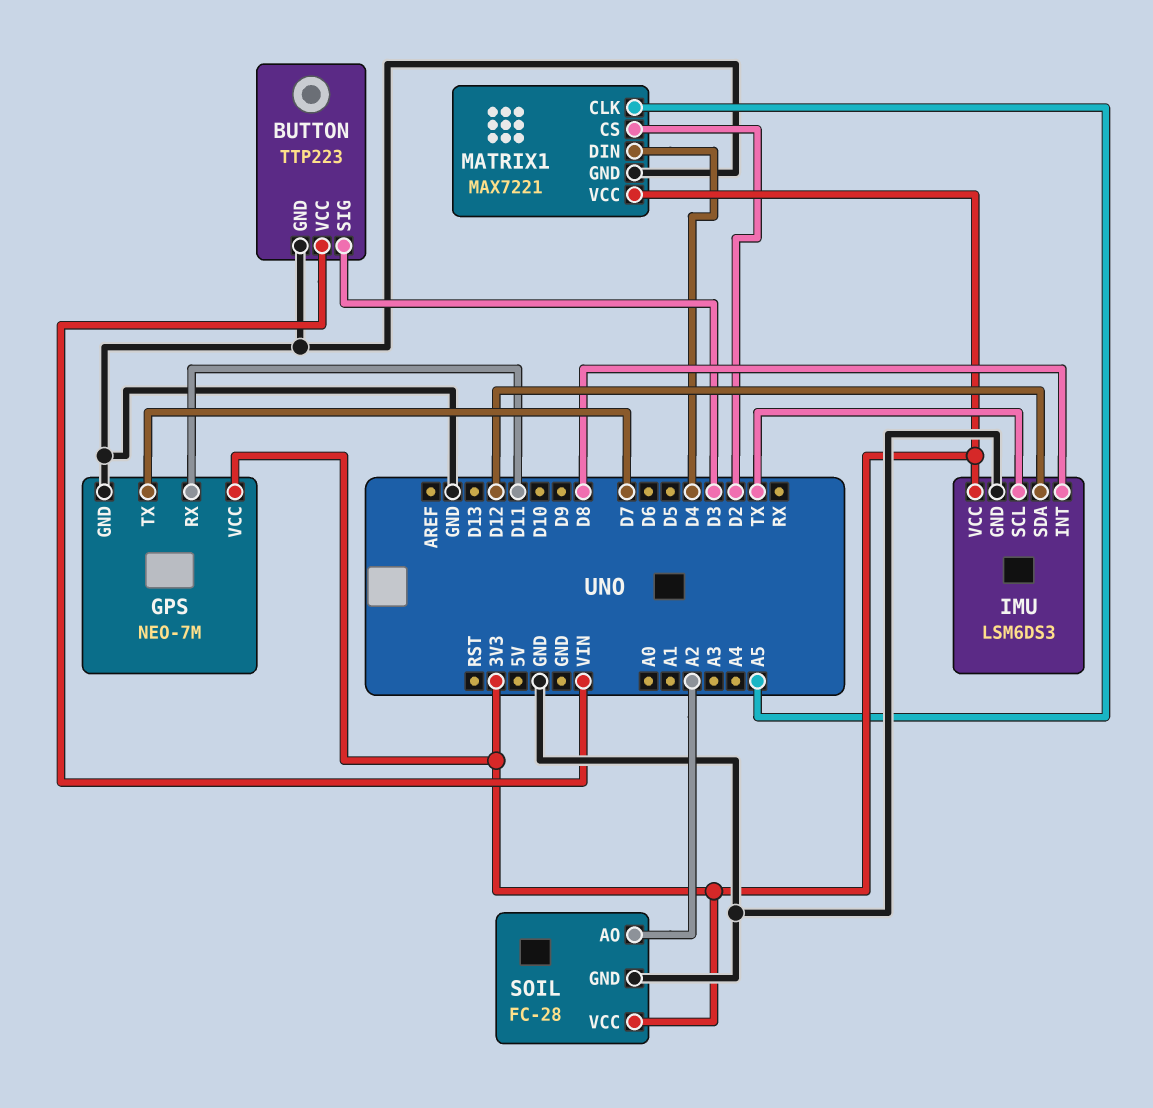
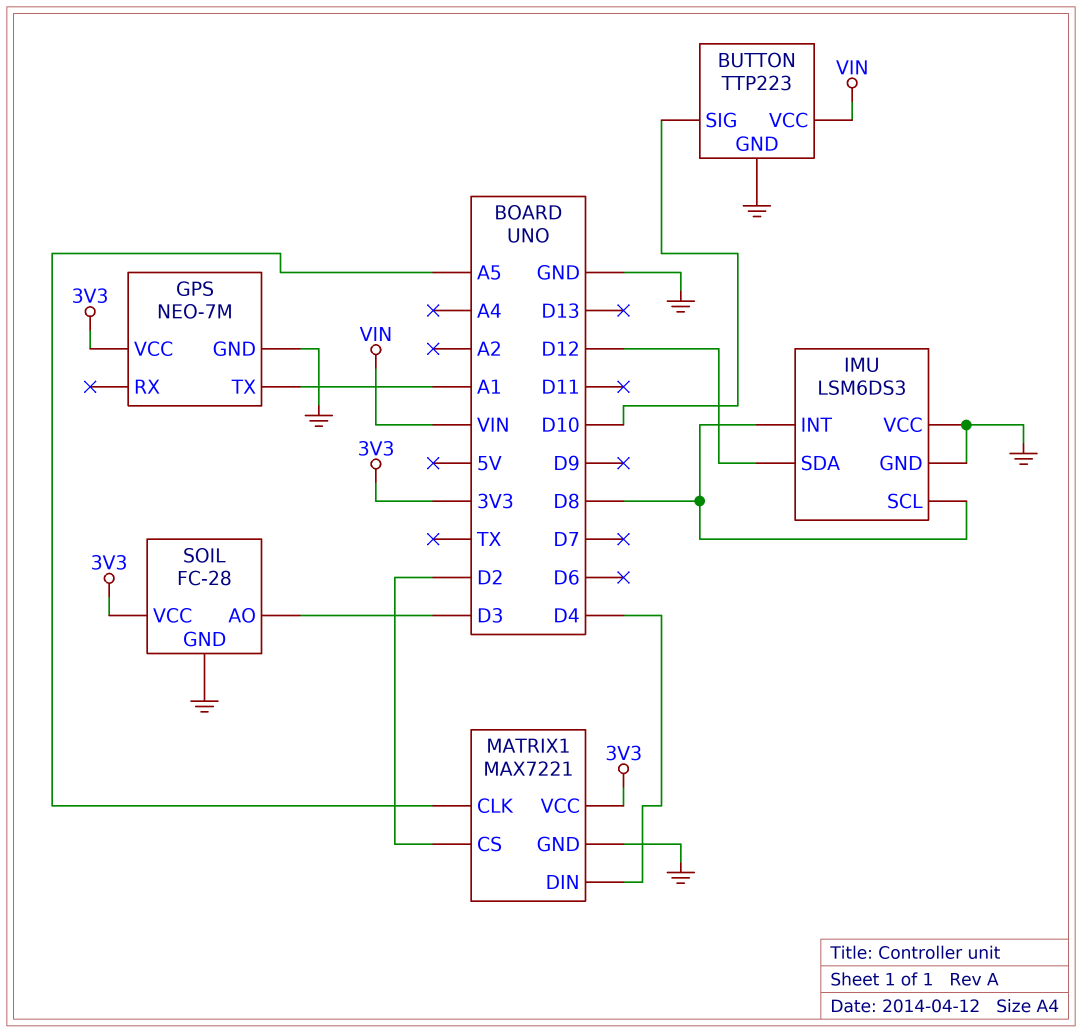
BUTTON pin SIG: D3 -> D10
GPS pin RX: D11 -> none
GPS pin TX: D7 -> A1
IMU pin SCL: TX -> D8
IMU pin VCC: 3V3 -> GND
SOIL pin AO: A2 -> D3

